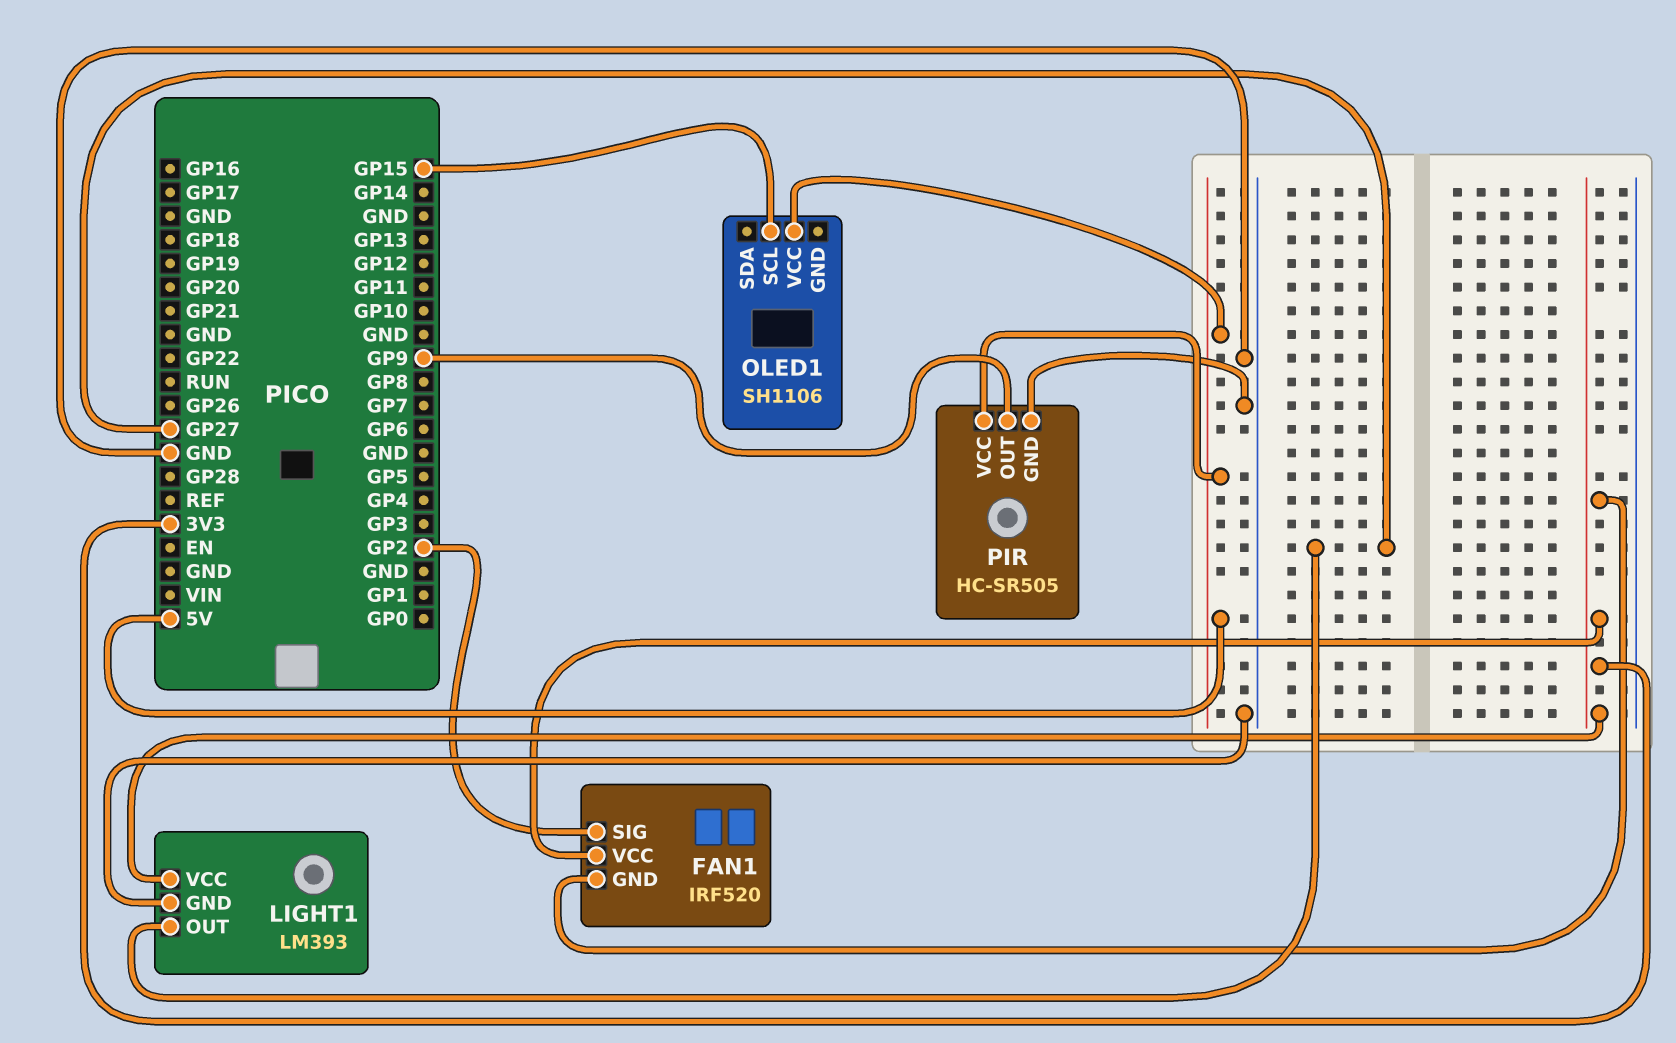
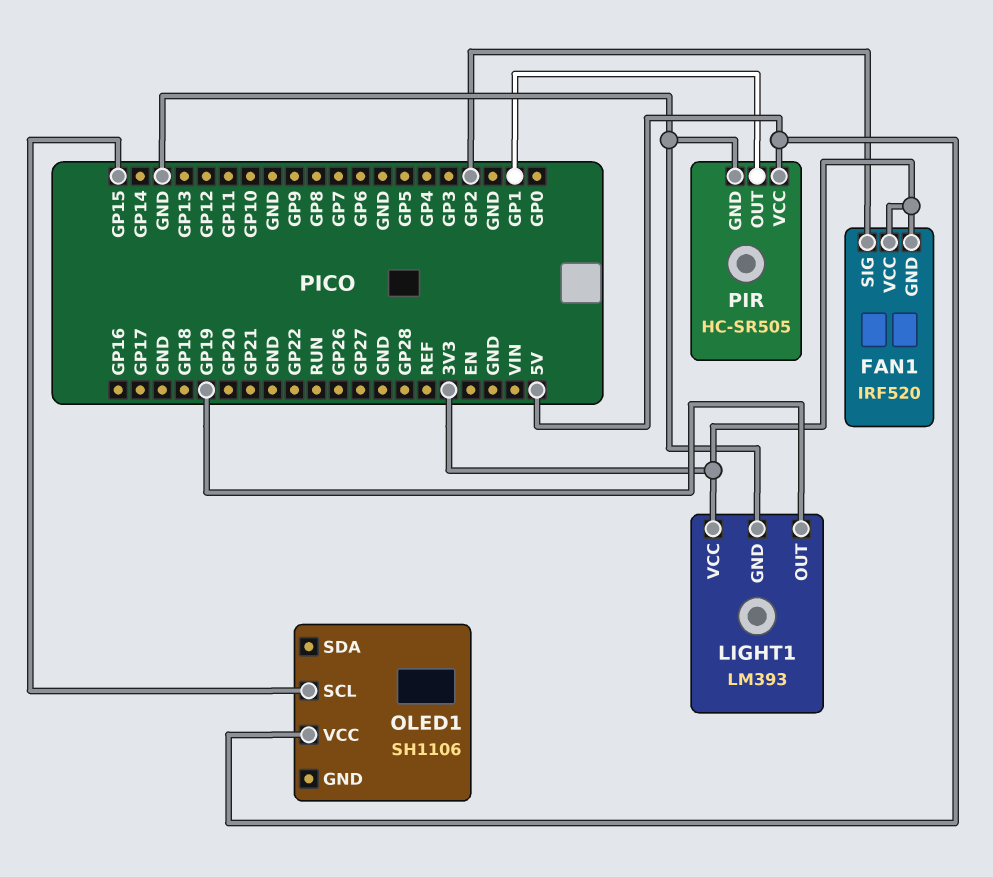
LIGHT1 pin OUT: GP27 -> GP19
PIR pin OUT: GP9 -> GP1

